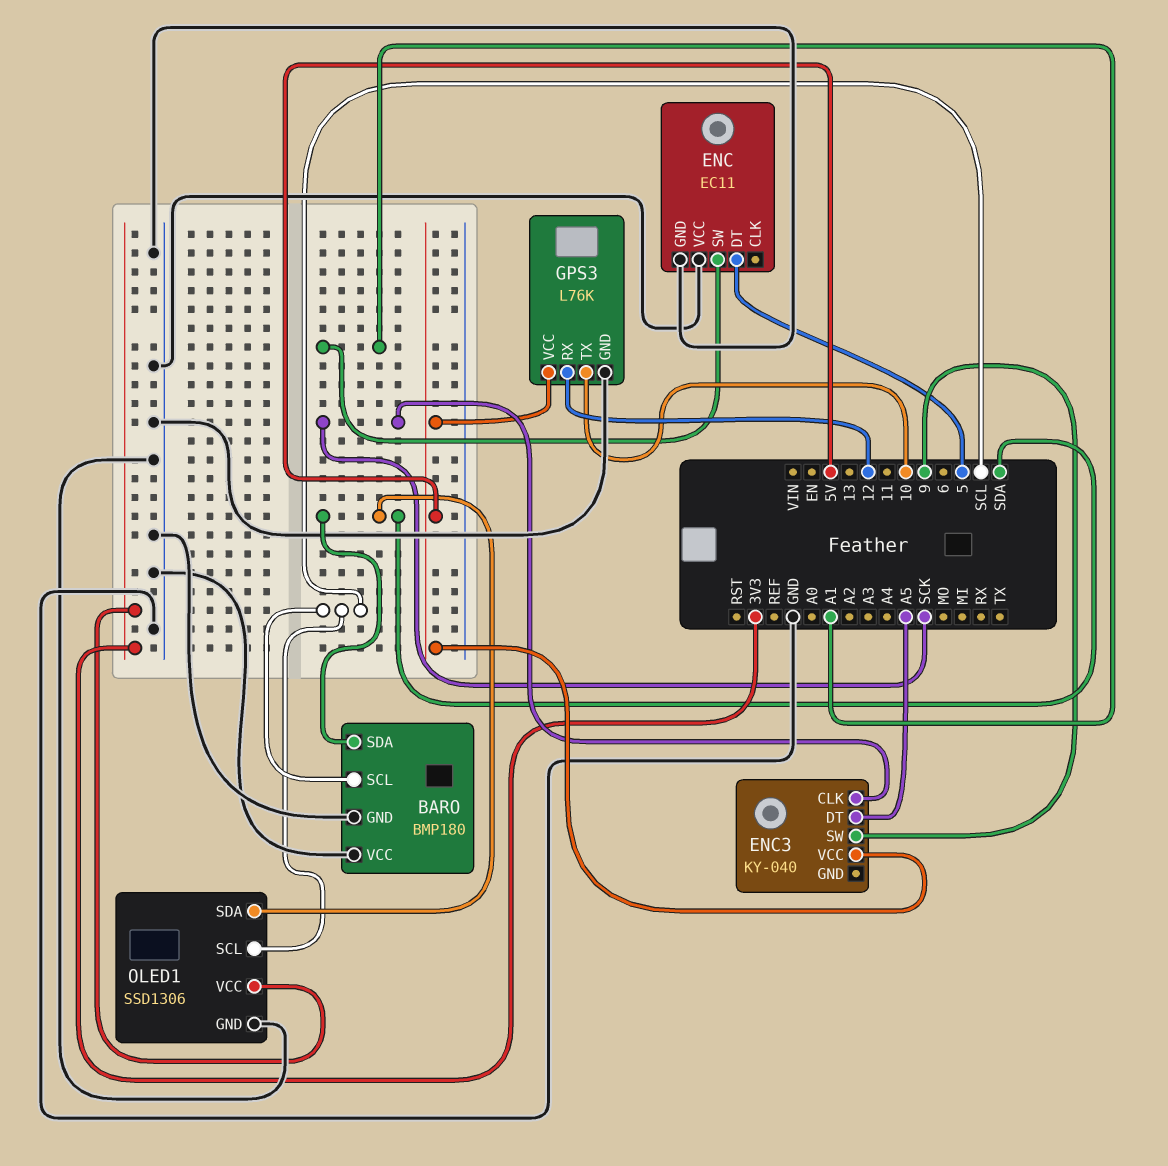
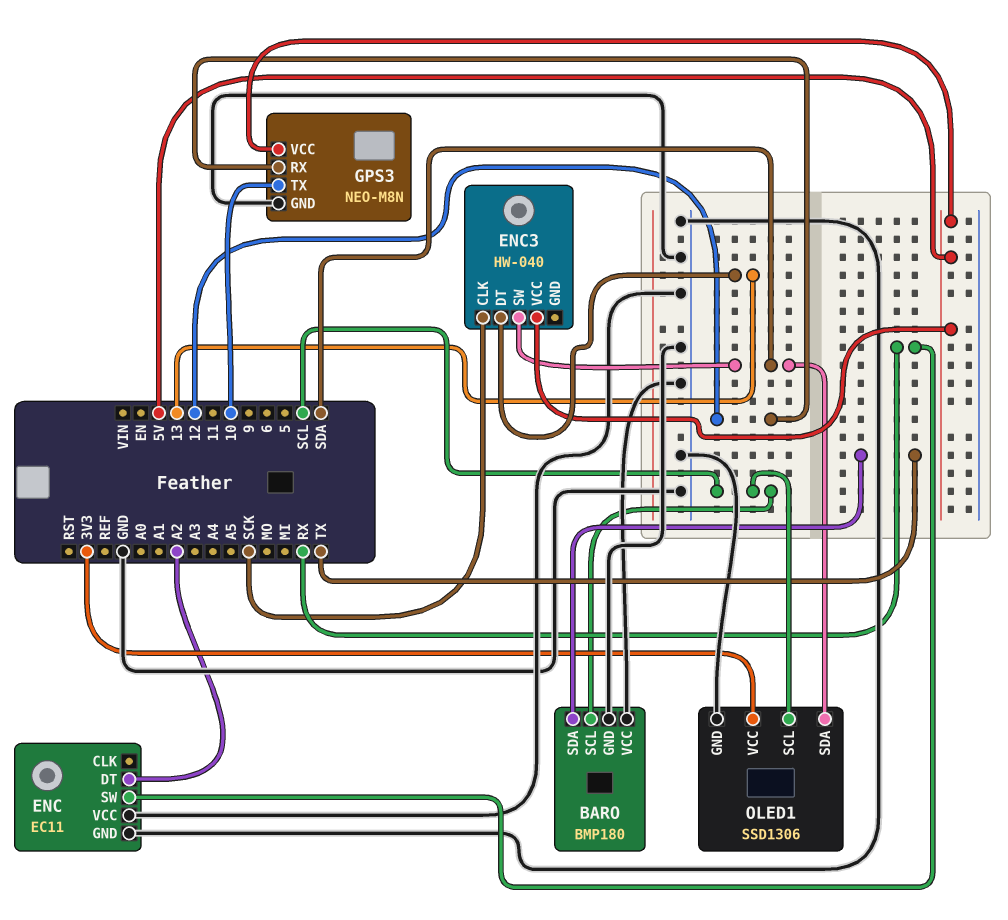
BARO pin SDA: SDA -> TX
ENC pin DT: 5 -> A2
ENC pin SW: A1 -> RX
ENC3: KY-040 -> HW-040
ENC3 pin DT: A5 -> 13
ENC3 pin SW: 9 -> SDA
GPS3: L76K -> NEO-M8N

